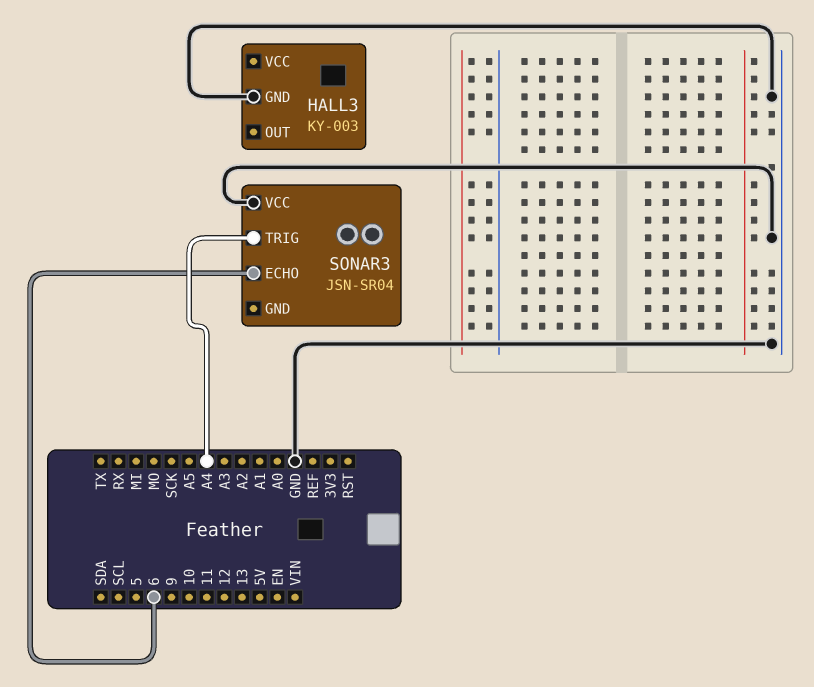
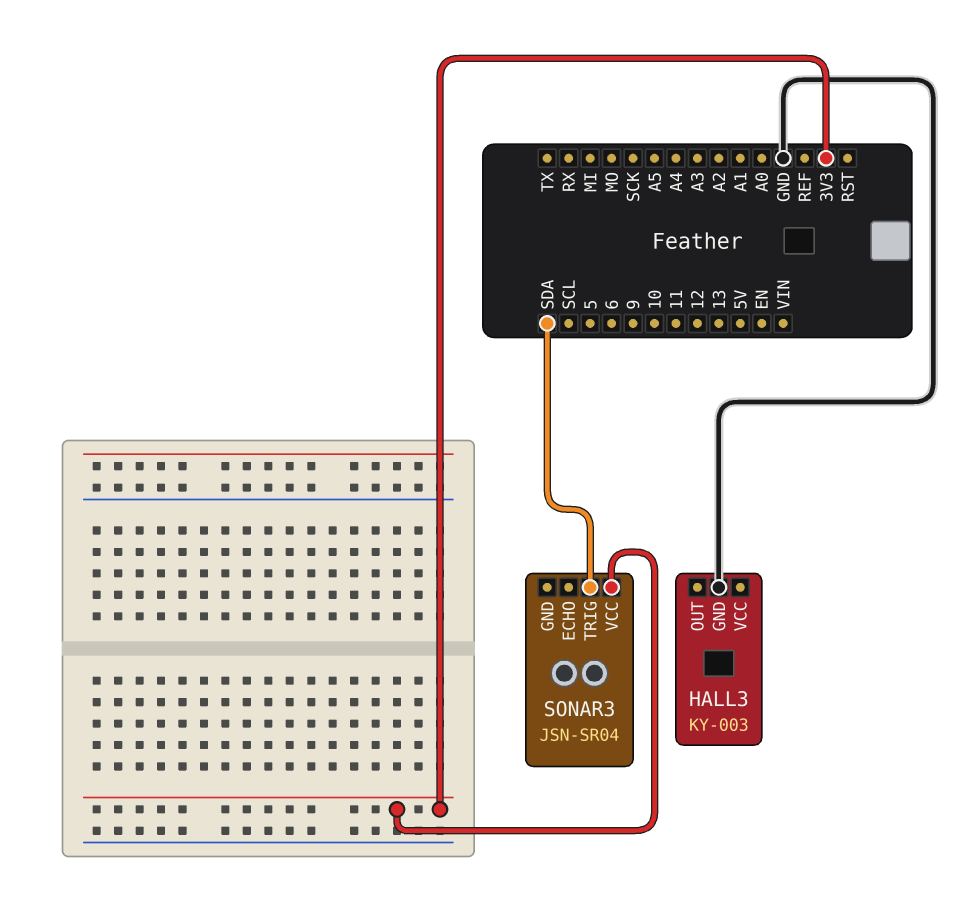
SONAR3 pin ECHO: 6 -> none
SONAR3 pin TRIG: A4 -> SDA
SONAR3 pin VCC: GND -> 3V3

